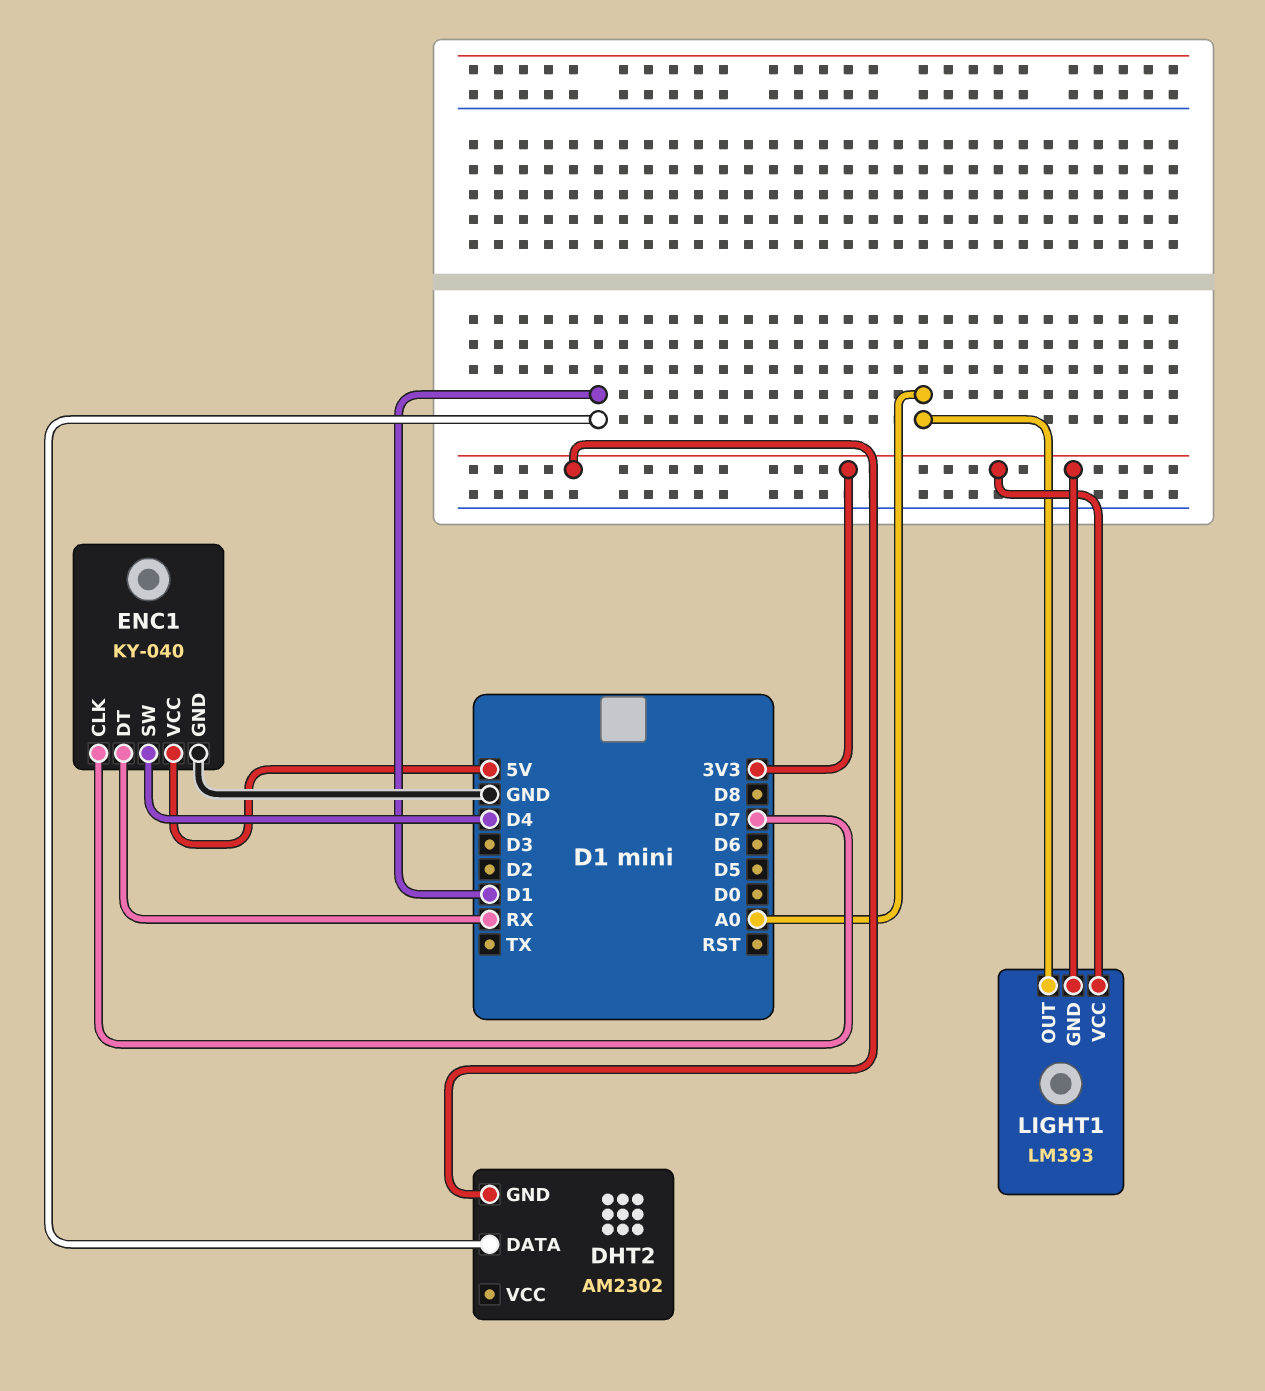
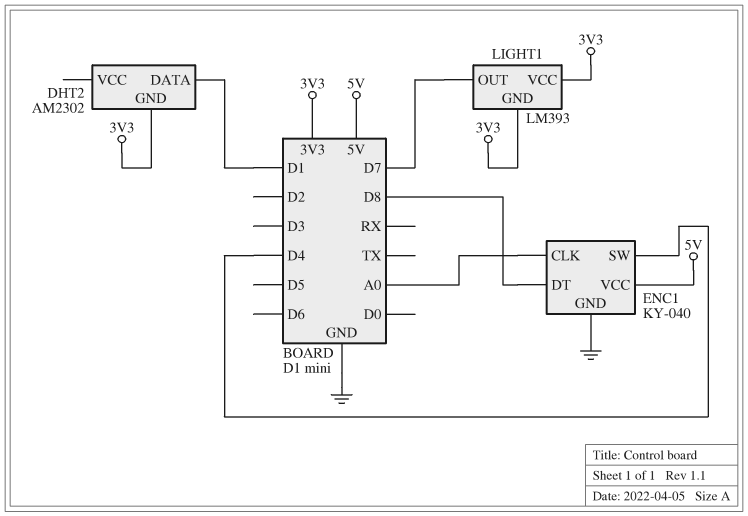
ENC1 pin CLK: D7 -> A0
ENC1 pin DT: RX -> D8
LIGHT1 pin OUT: A0 -> D7

